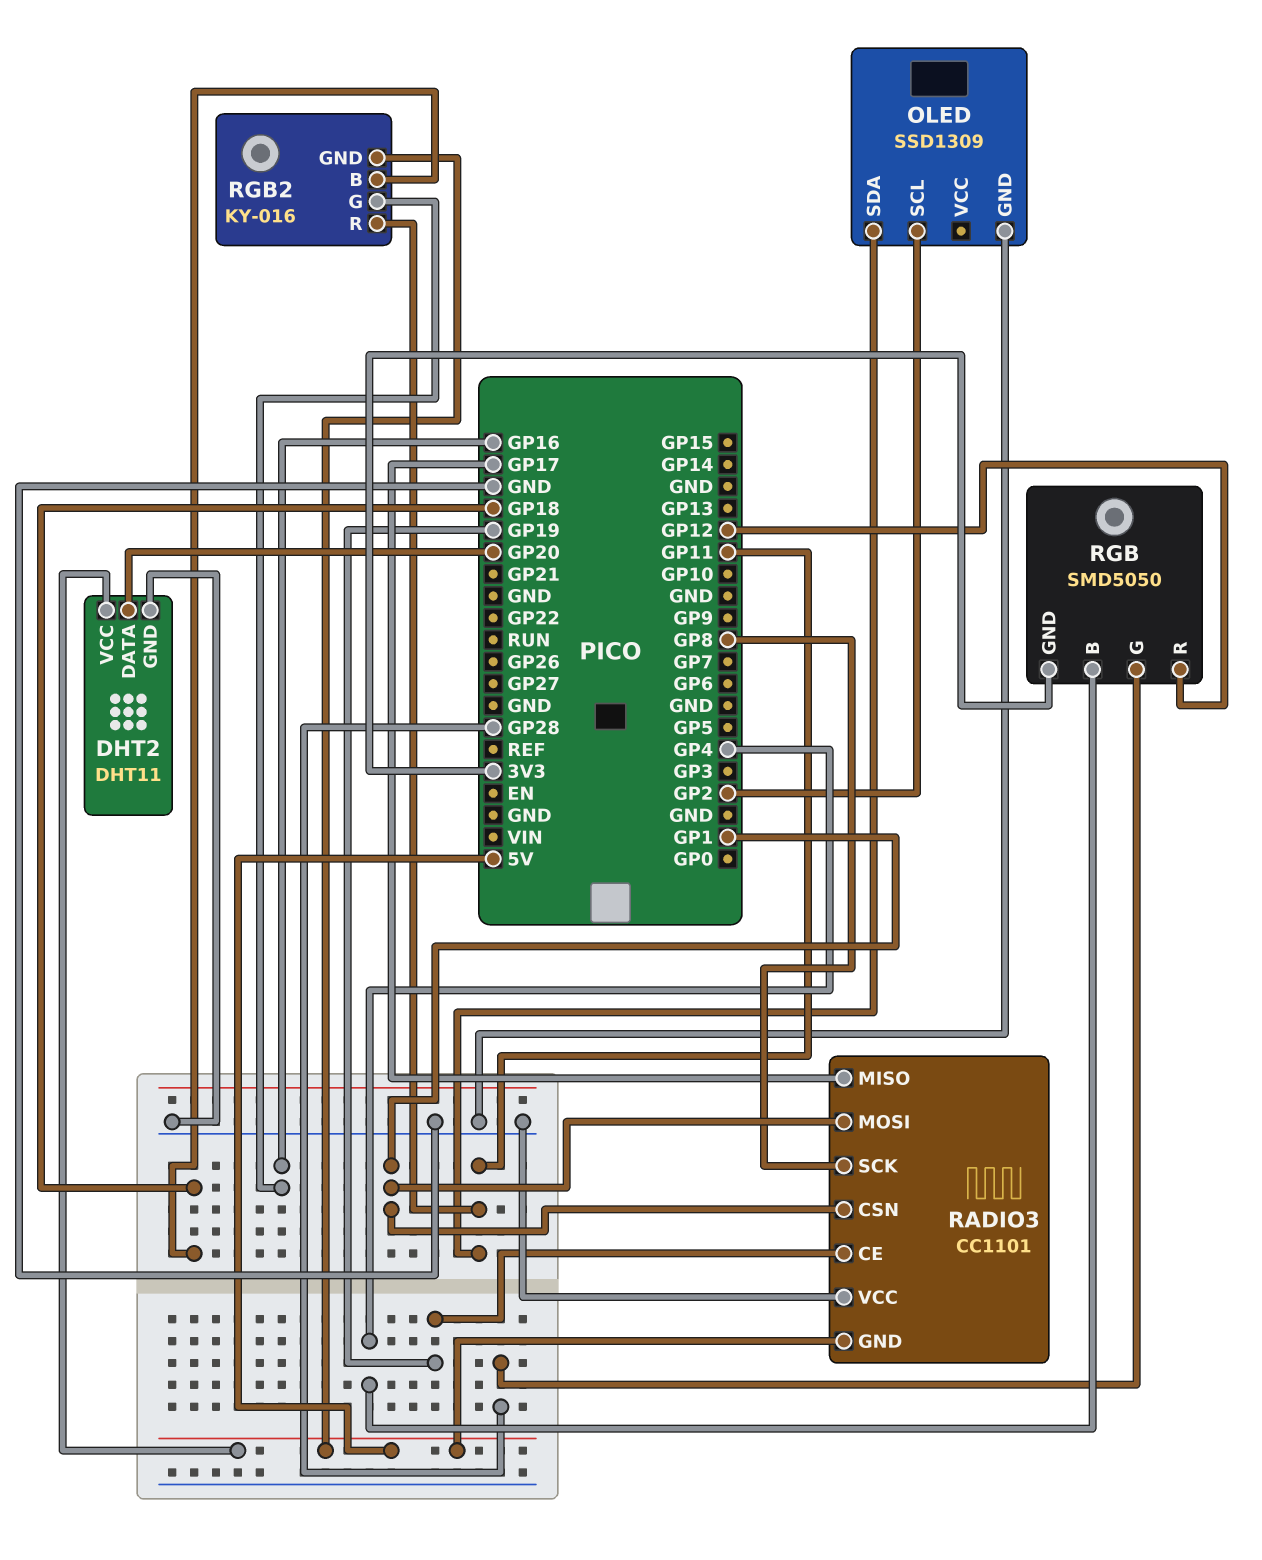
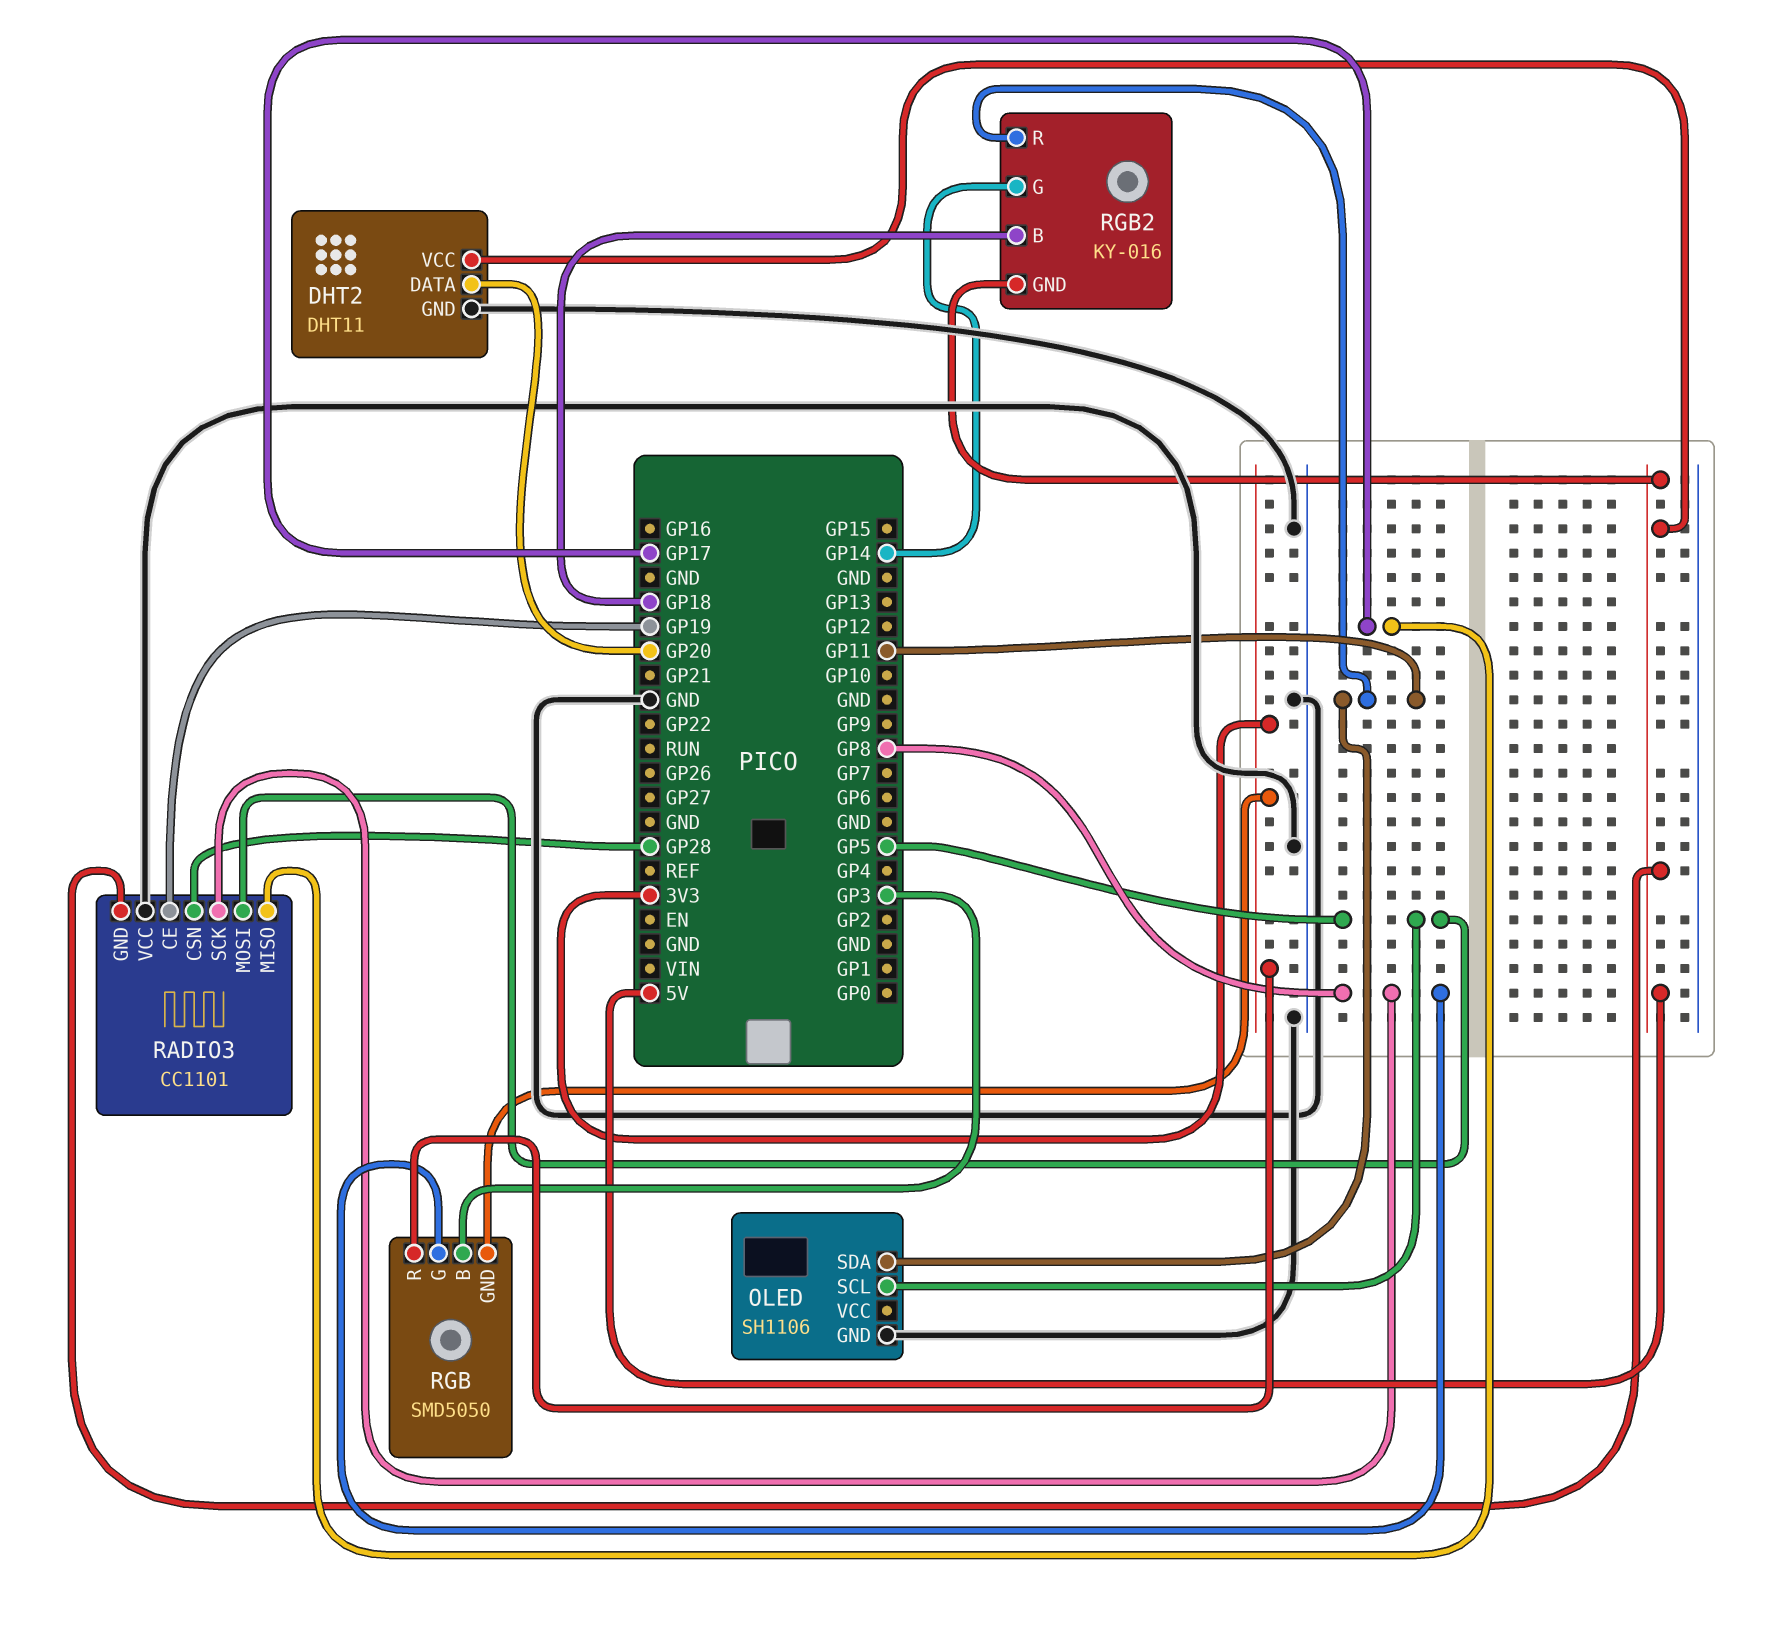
OLED: SSD1309 -> SH1106
OLED pin SCL: GP2 -> GP5
RADIO3 pin CSN: GP1 -> GP28
RADIO3 pin MOSI: GP1 -> GP5
RGB pin B: GP4 -> GP3
RGB pin G: GP28 -> GP8
RGB pin R: GP12 -> 3V3
RGB2 pin G: GP16 -> GP14

